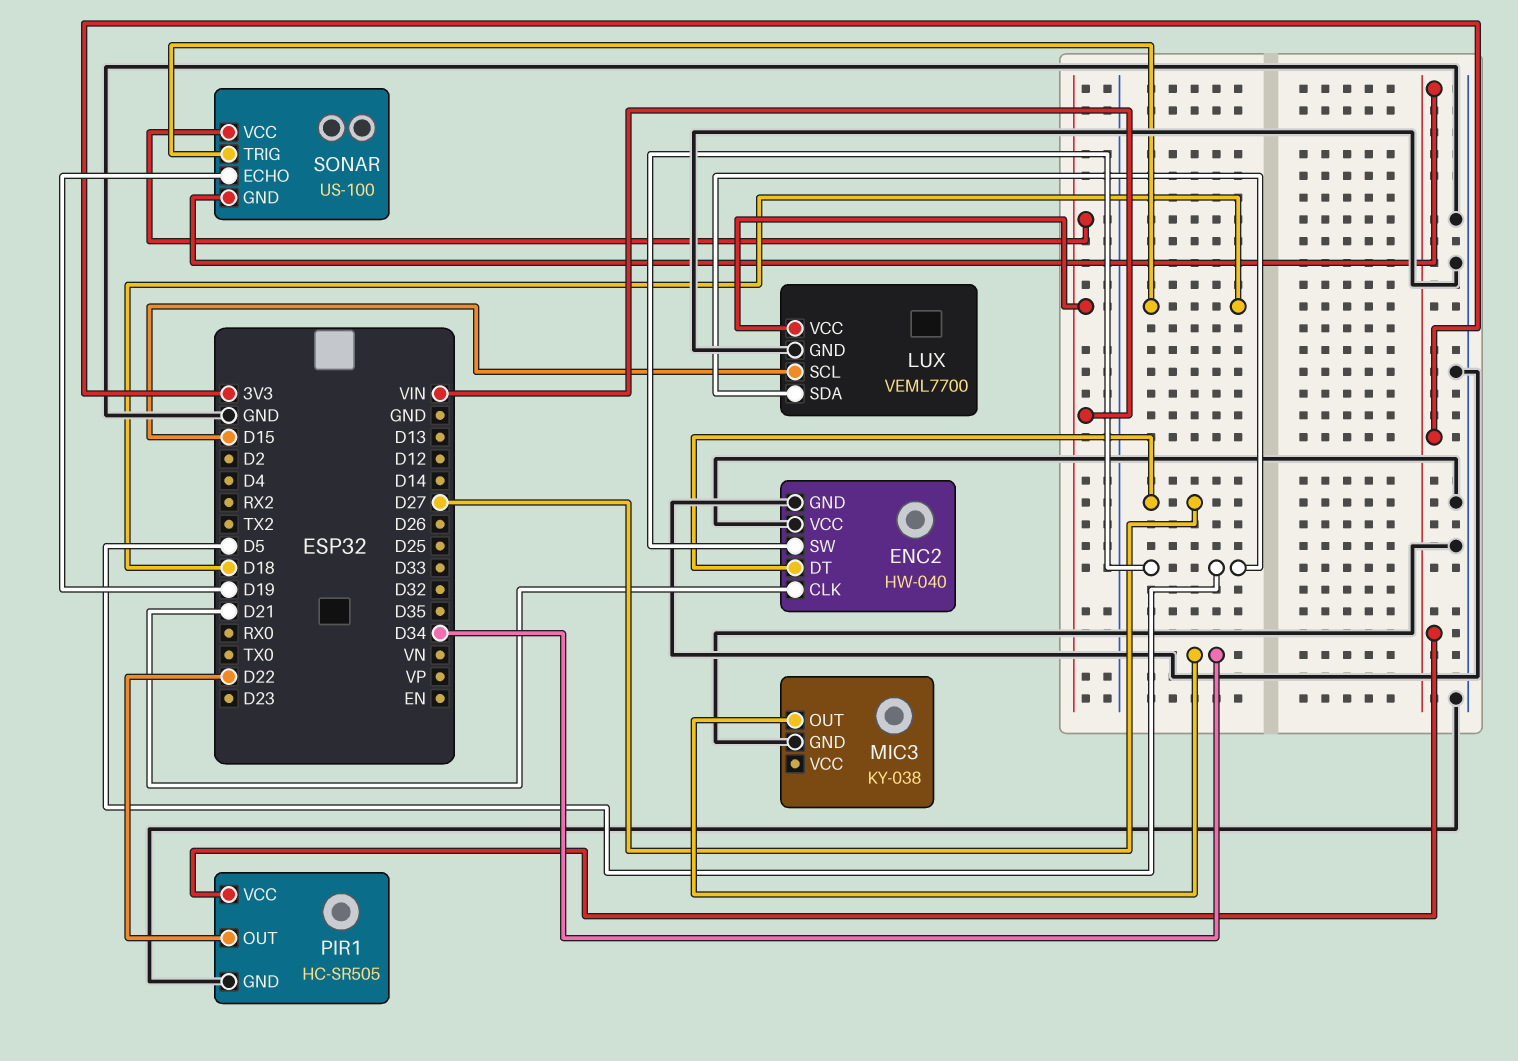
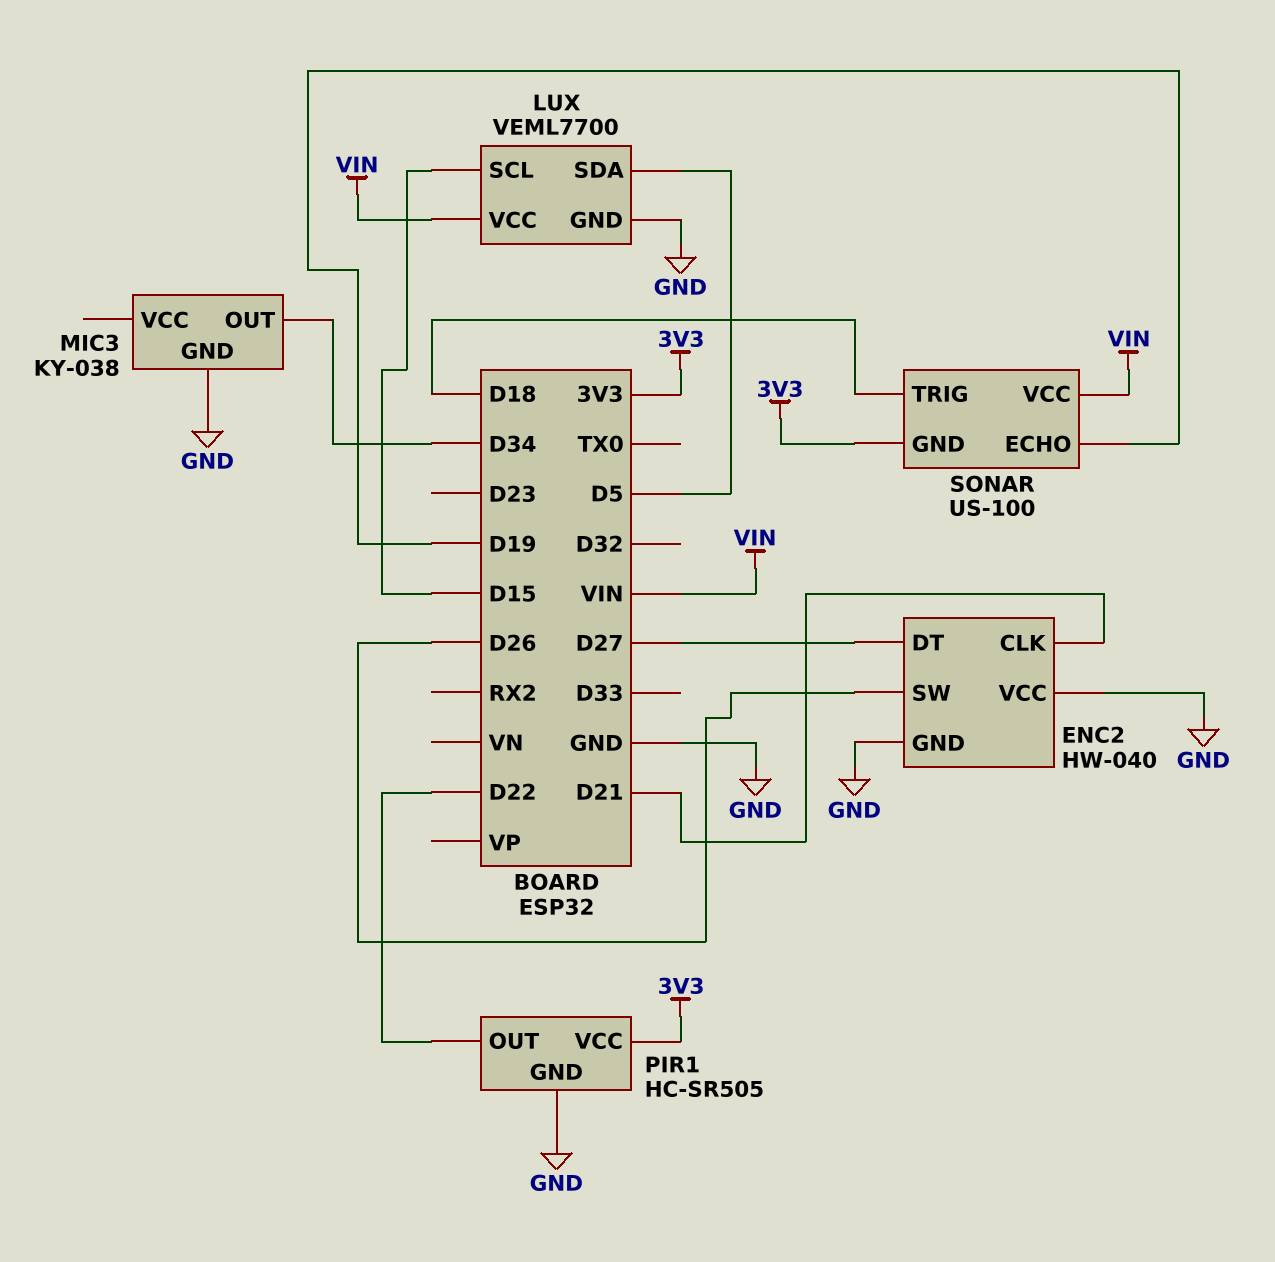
ENC2 pin SW: D5 -> D26

